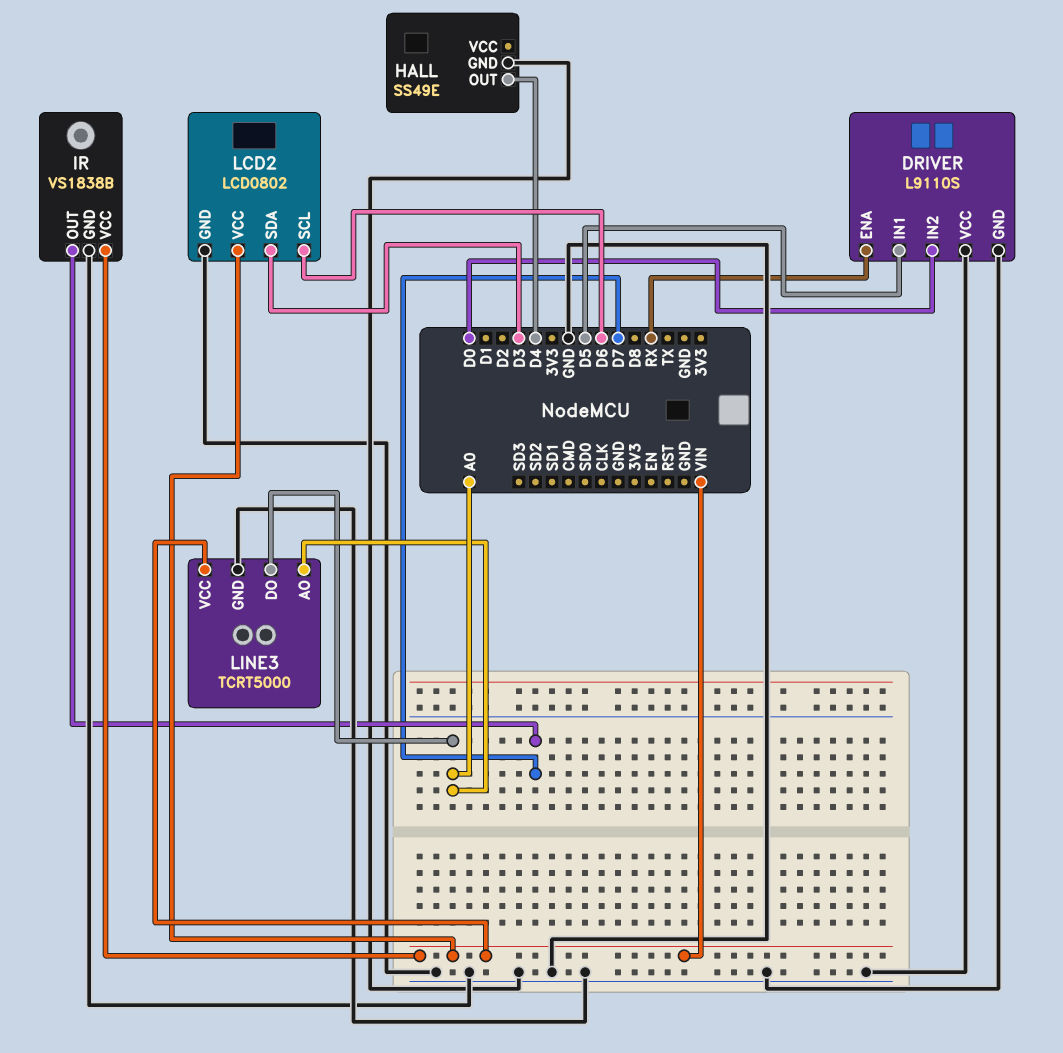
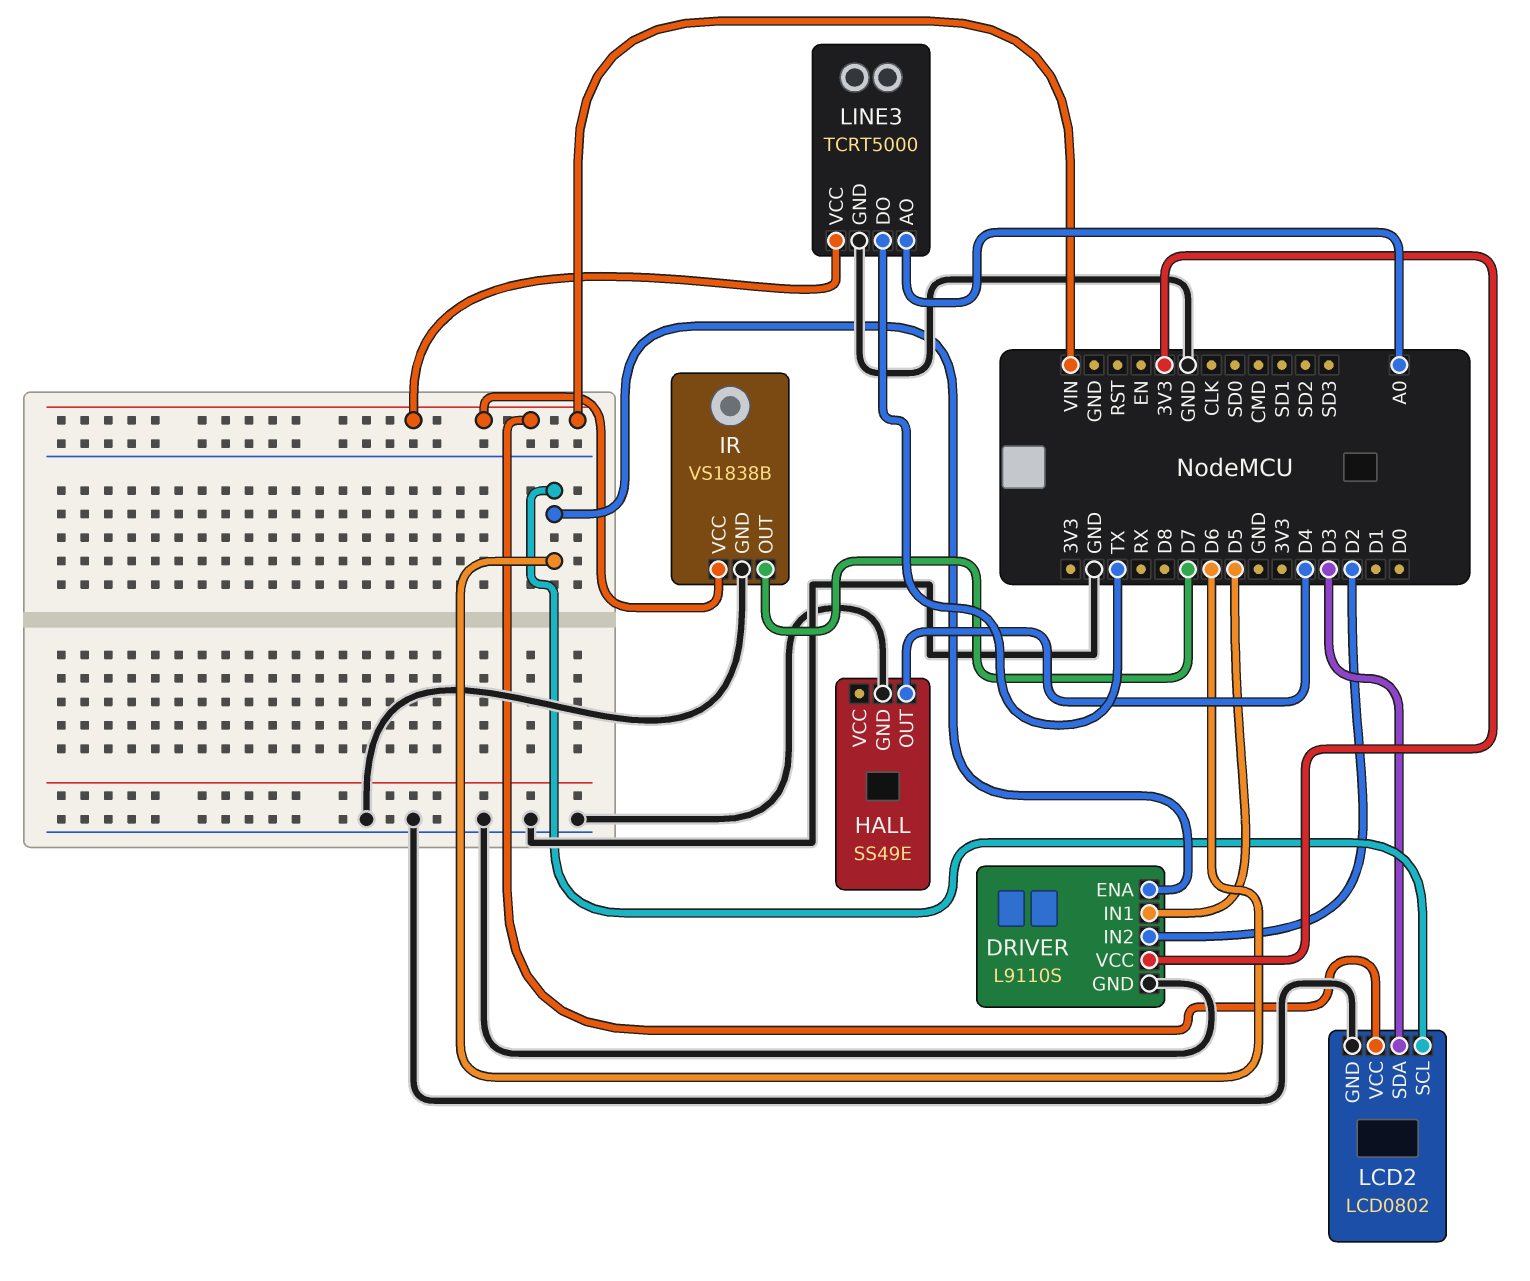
DRIVER pin ENA: RX -> D6
DRIVER pin IN2: D0 -> D2
DRIVER pin VCC: GND -> 3V3
LINE3 pin DO: A0 -> TX

